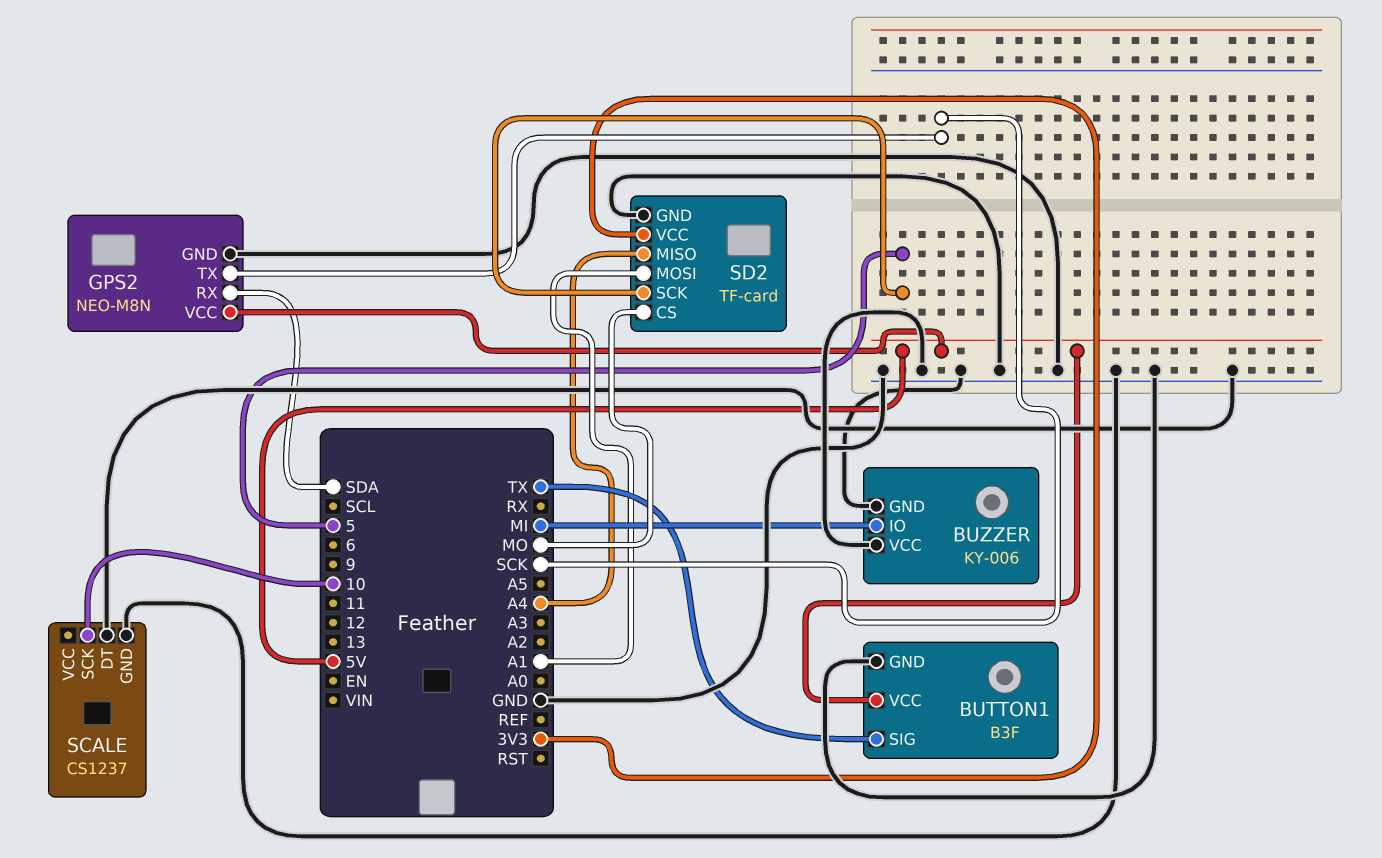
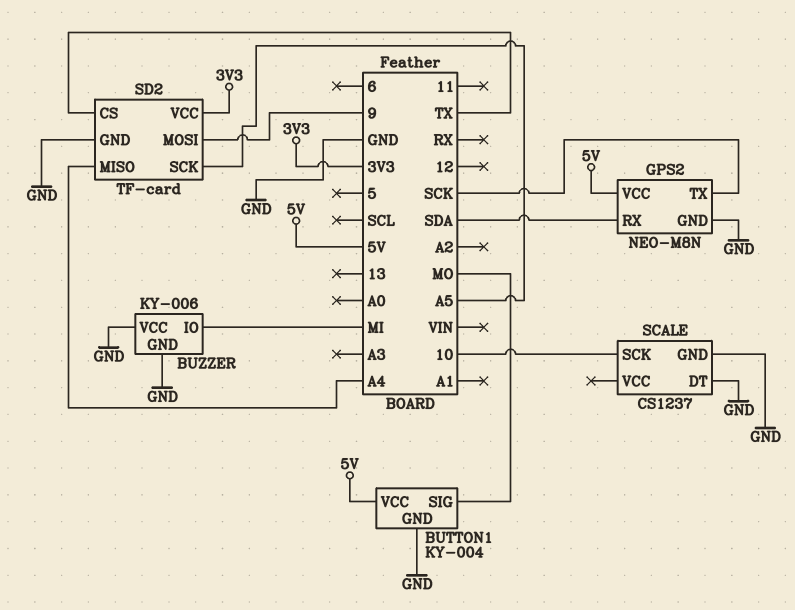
BUTTON1: B3F -> KY-004
BUTTON1 pin SIG: TX -> MO
SD2 pin CS: MO -> TX
SD2 pin MOSI: A1 -> 9
SD2 pin SCK: 5 -> A5

